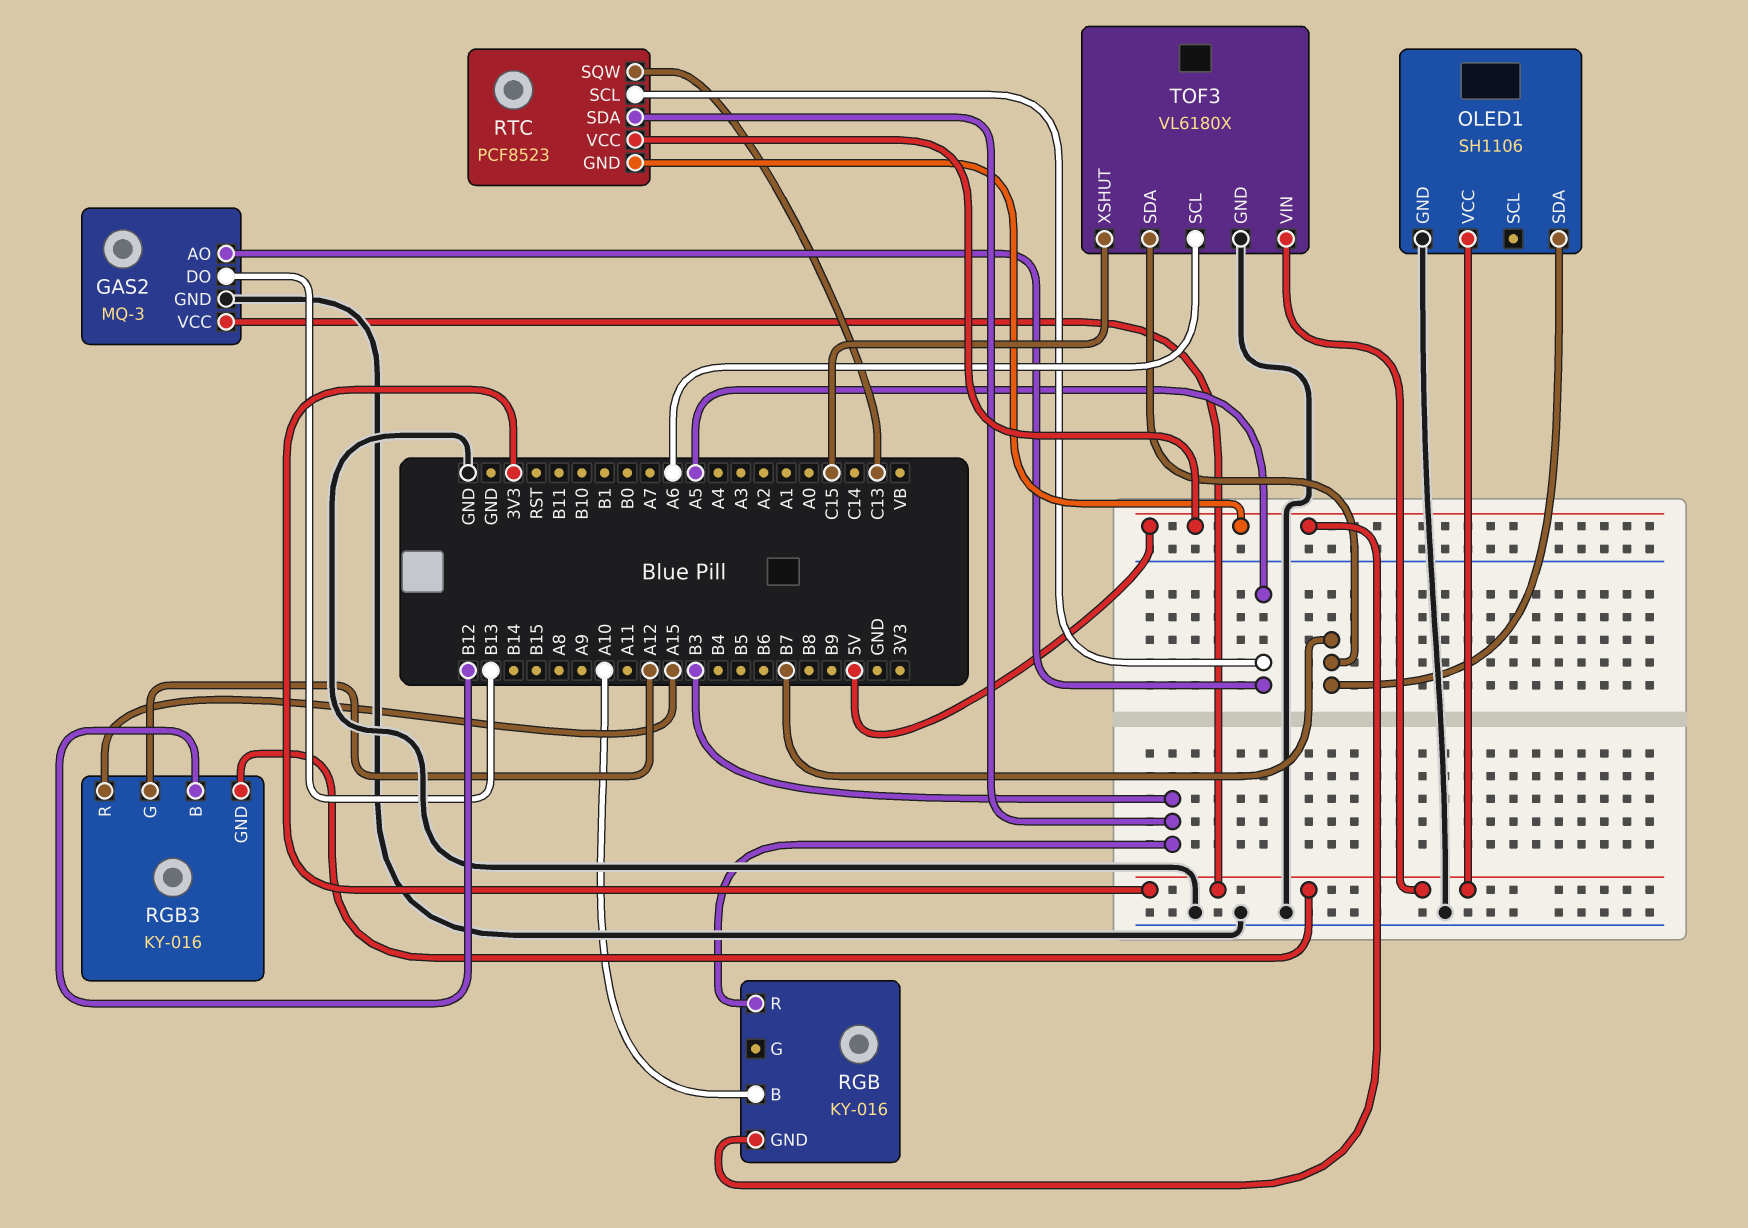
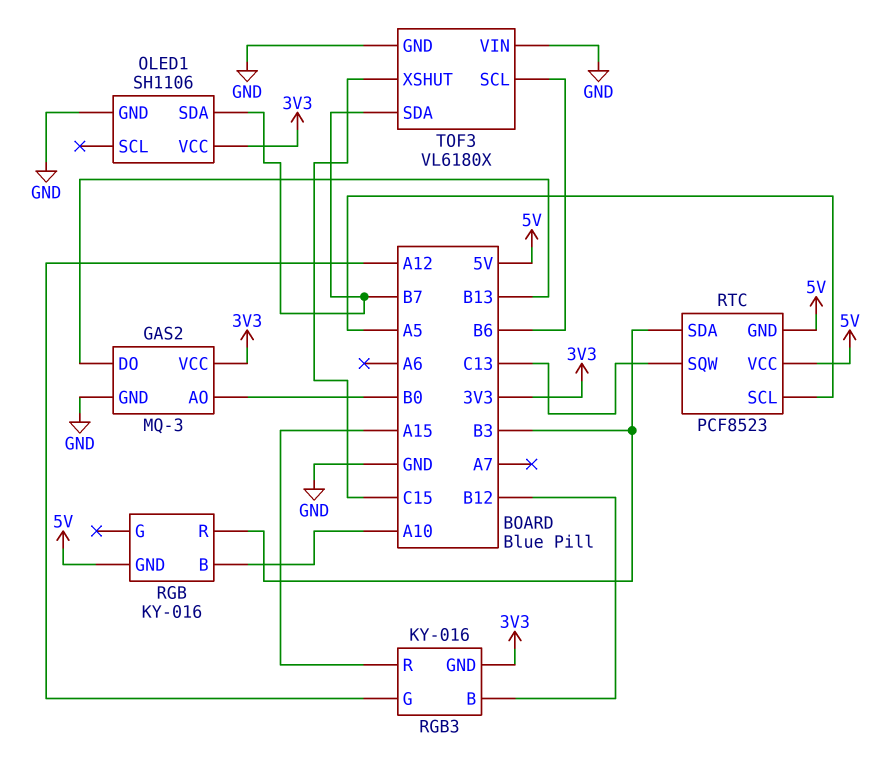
GAS2 pin AO: A5 -> B0
TOF3 pin SCL: A6 -> B6
TOF3 pin VIN: 3V3 -> GND

